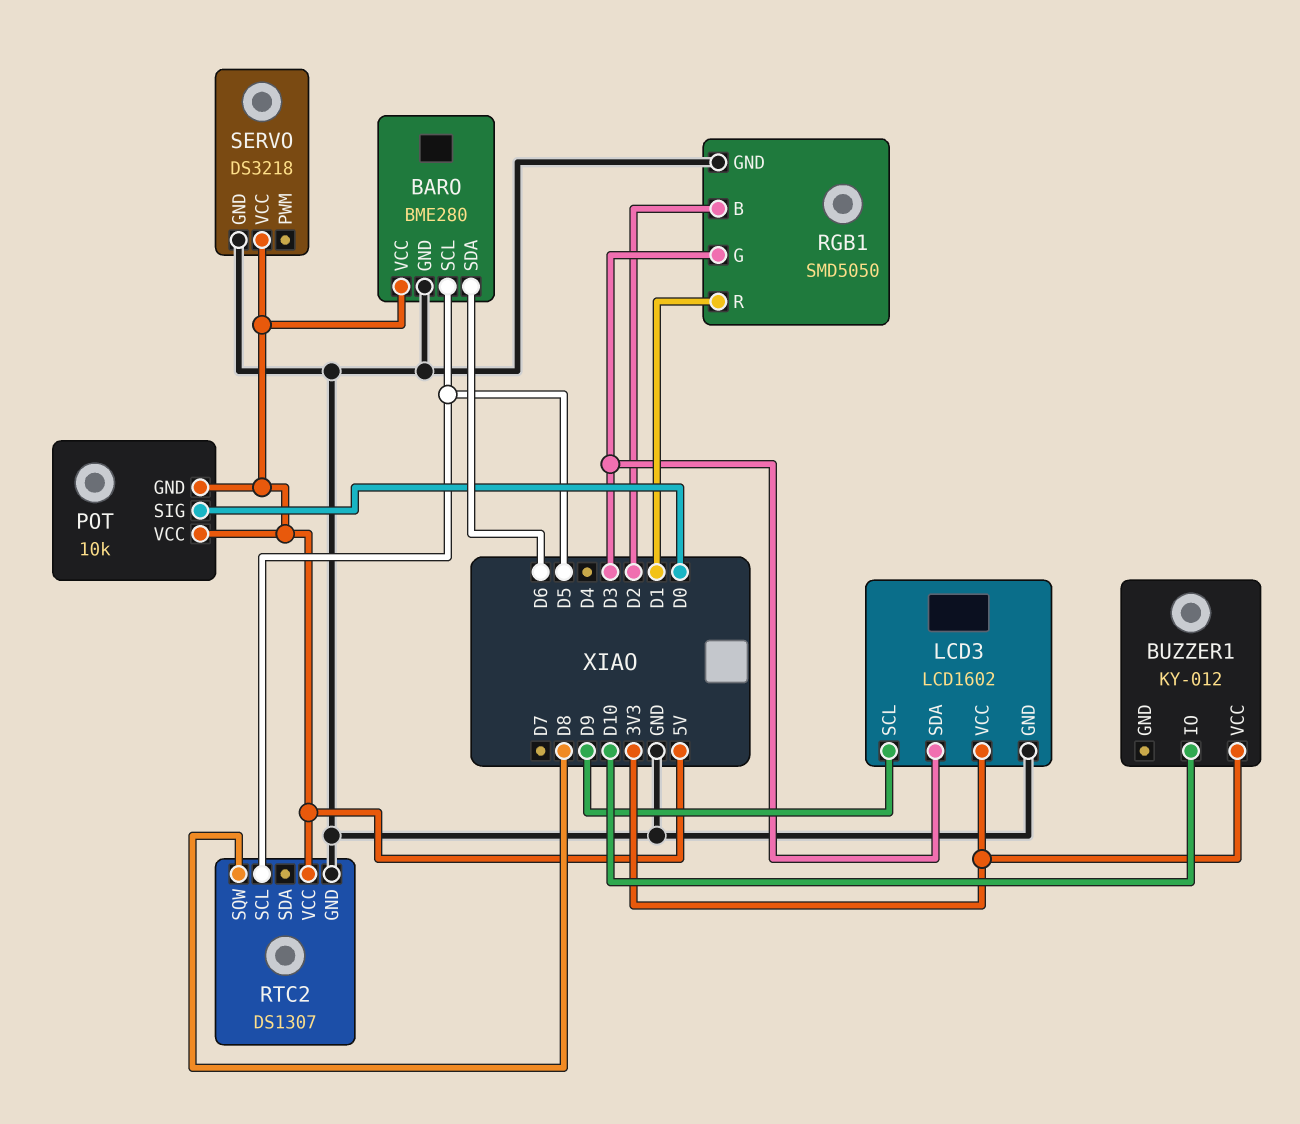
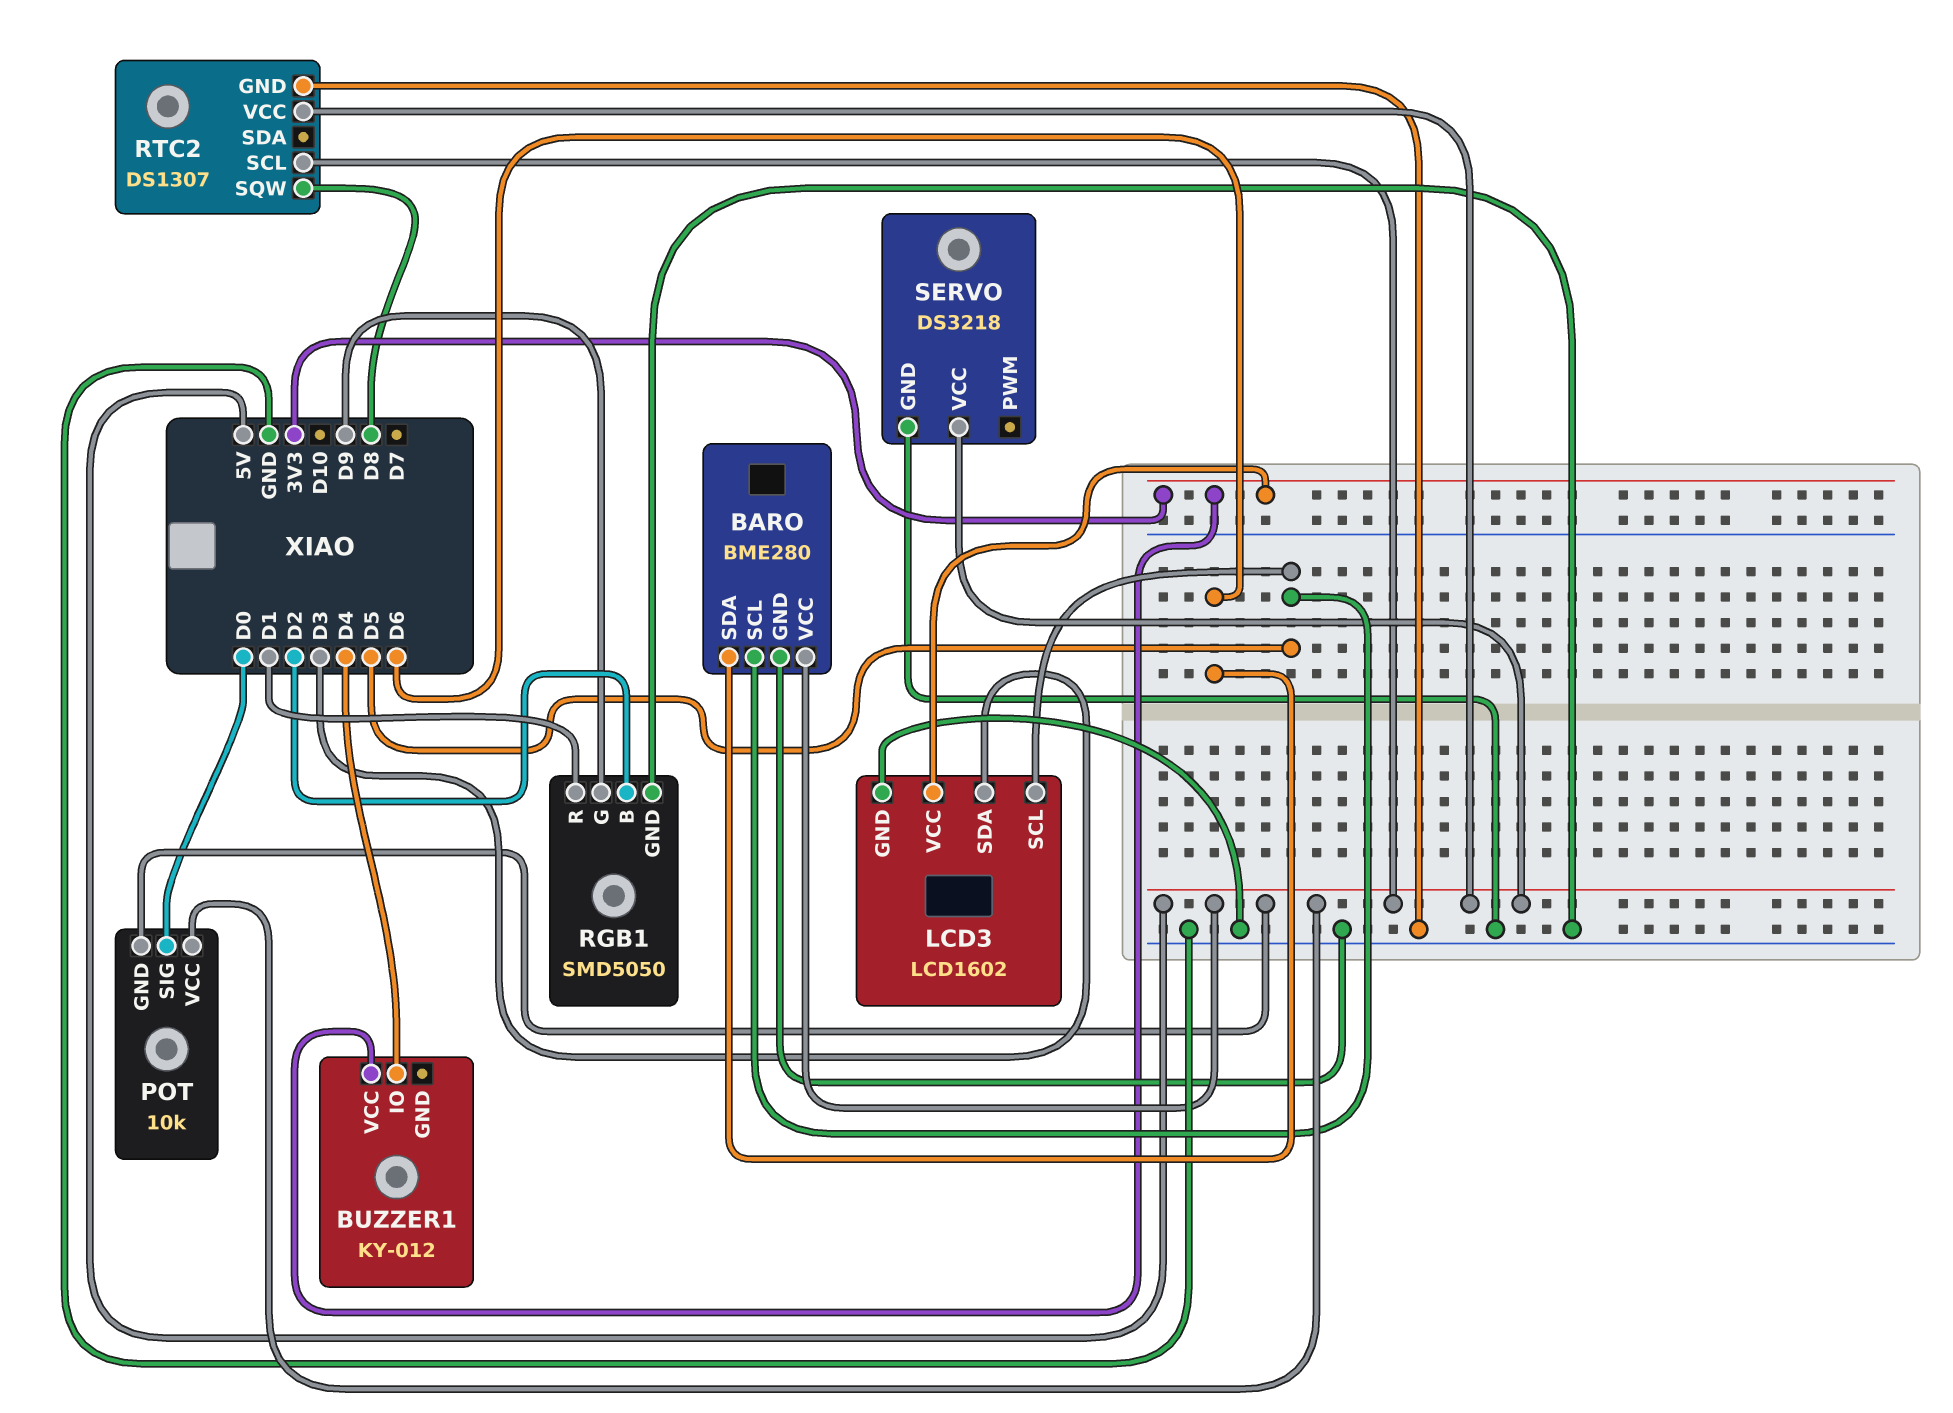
BUZZER1 pin IO: D10 -> D4
LCD3 pin SCL: D9 -> D5
RGB1 pin G: D3 -> D9
RTC2 pin SCL: D5 -> 5V

